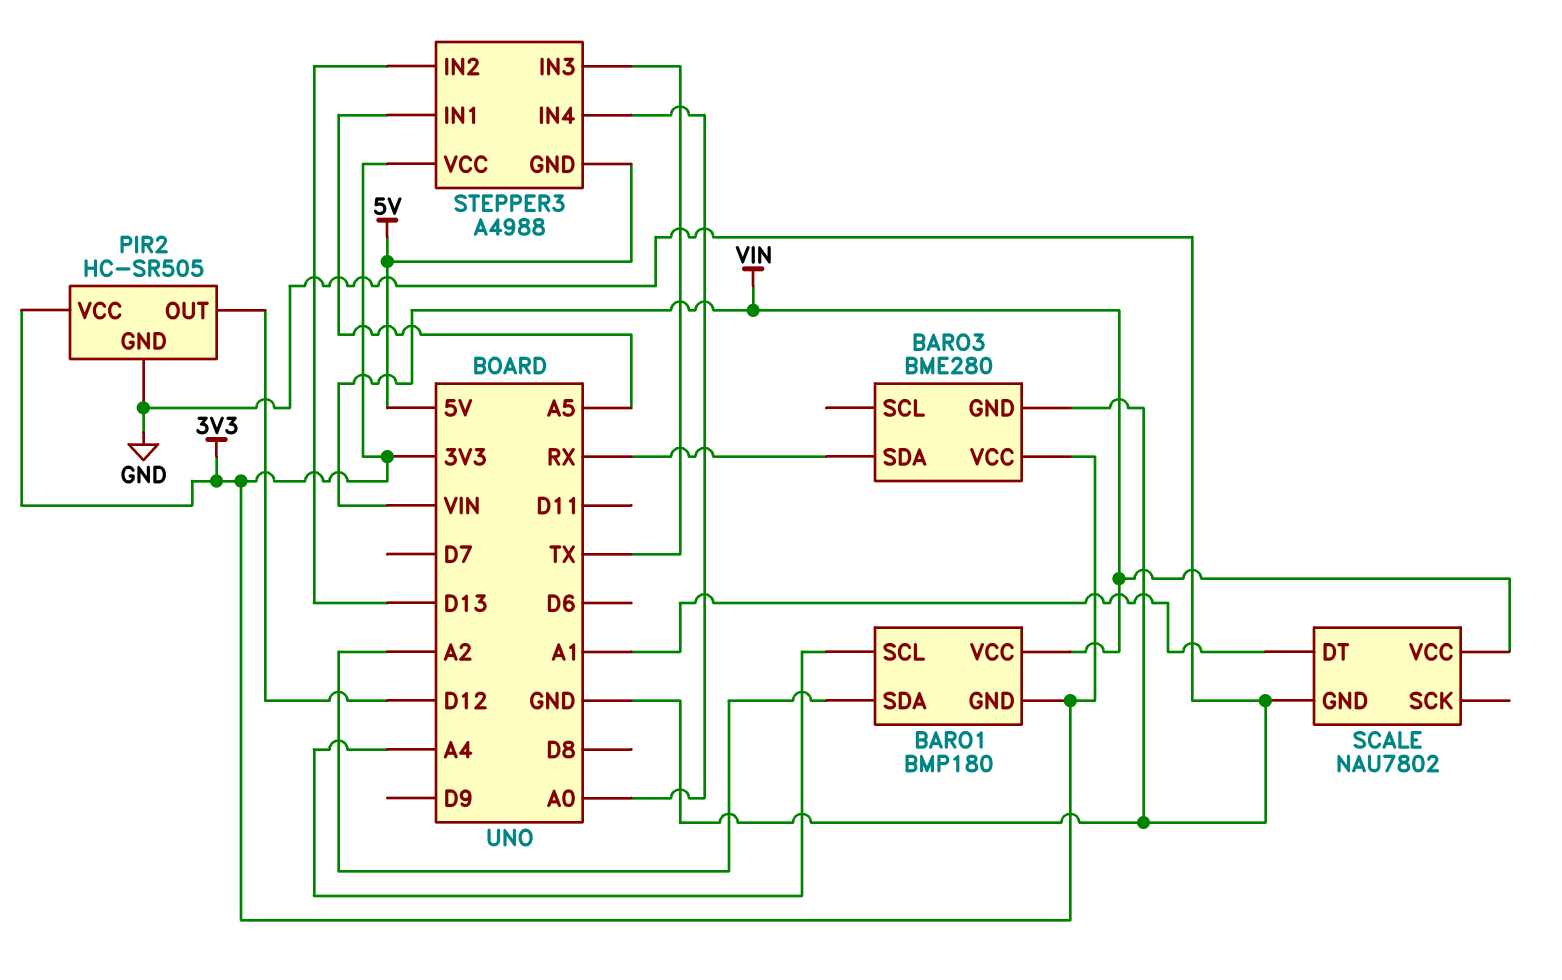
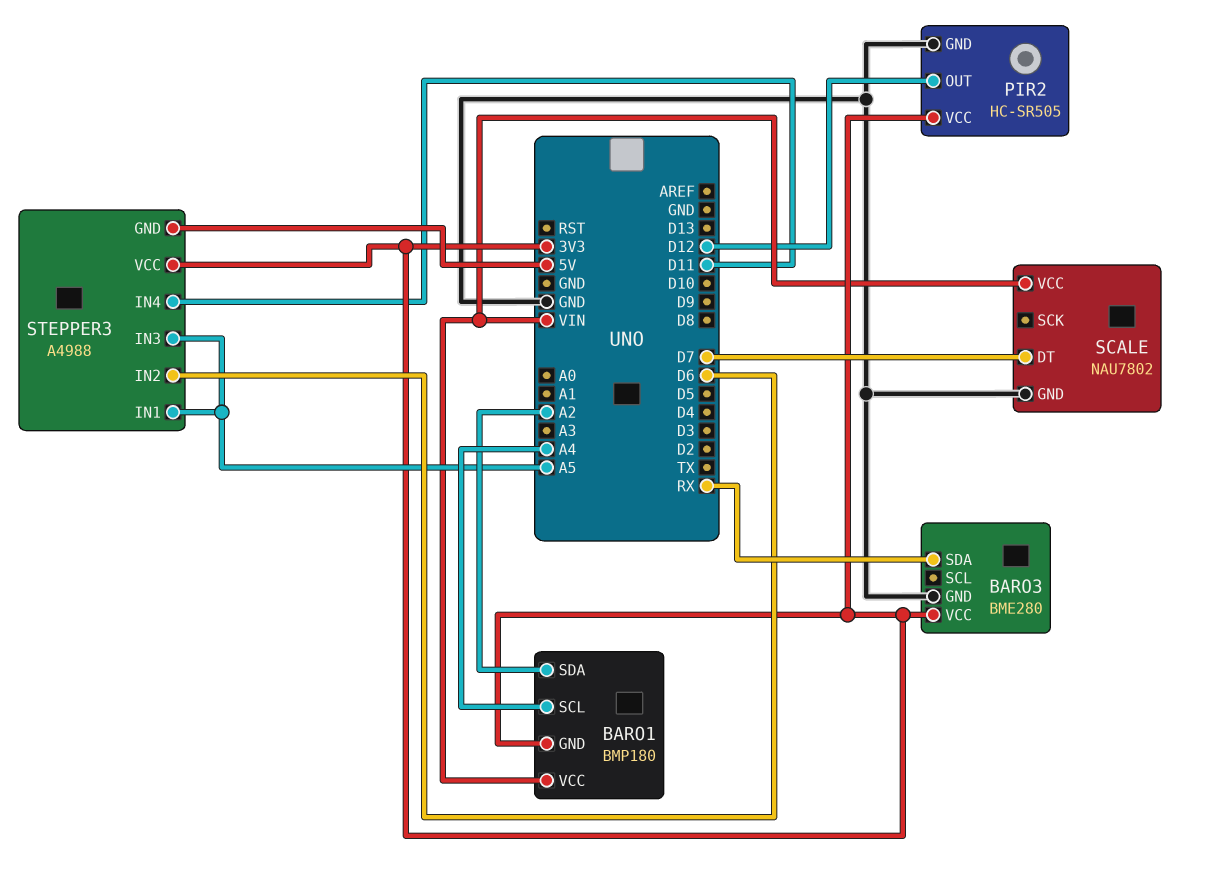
SCALE pin DT: A1 -> D7
STEPPER3 pin IN2: D13 -> D6
STEPPER3 pin IN3: TX -> A5
STEPPER3 pin IN4: A0 -> D11

